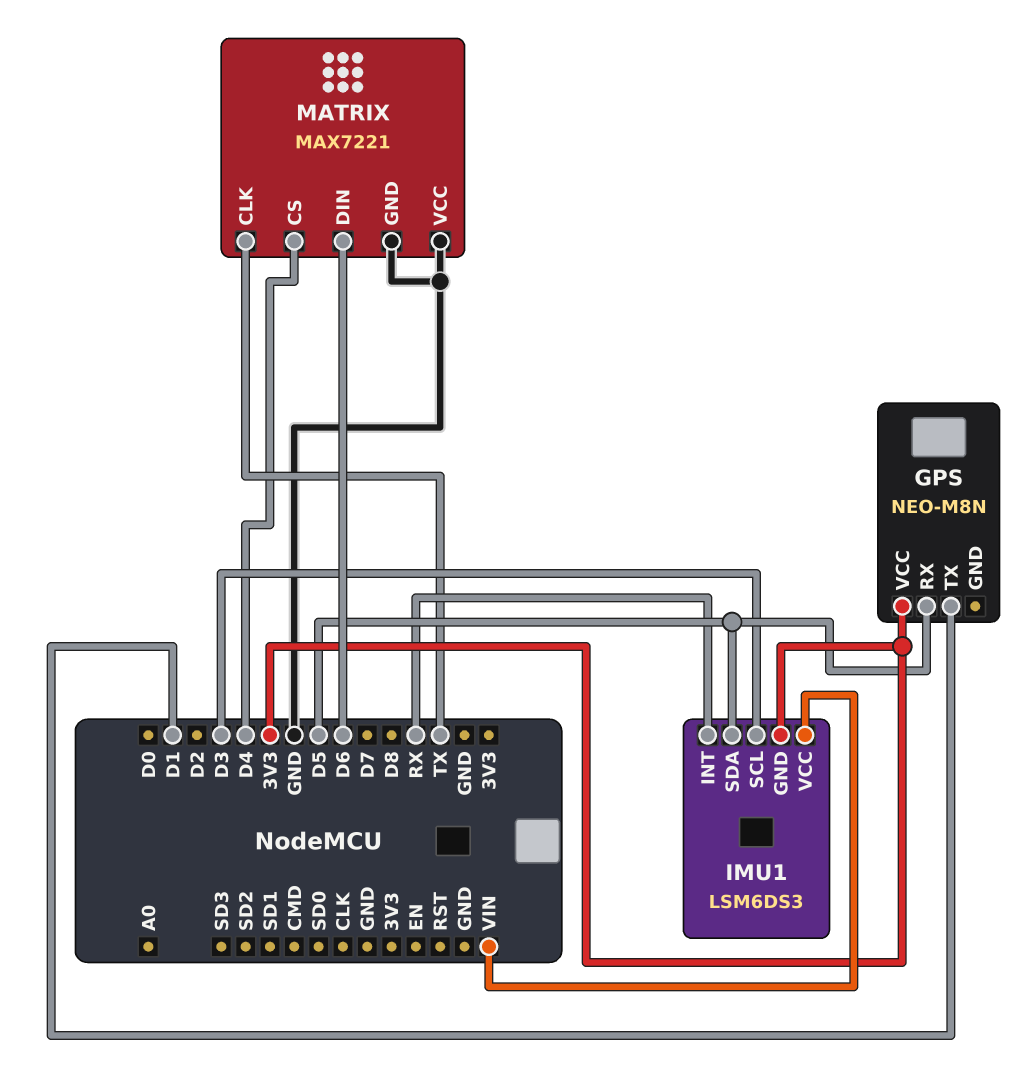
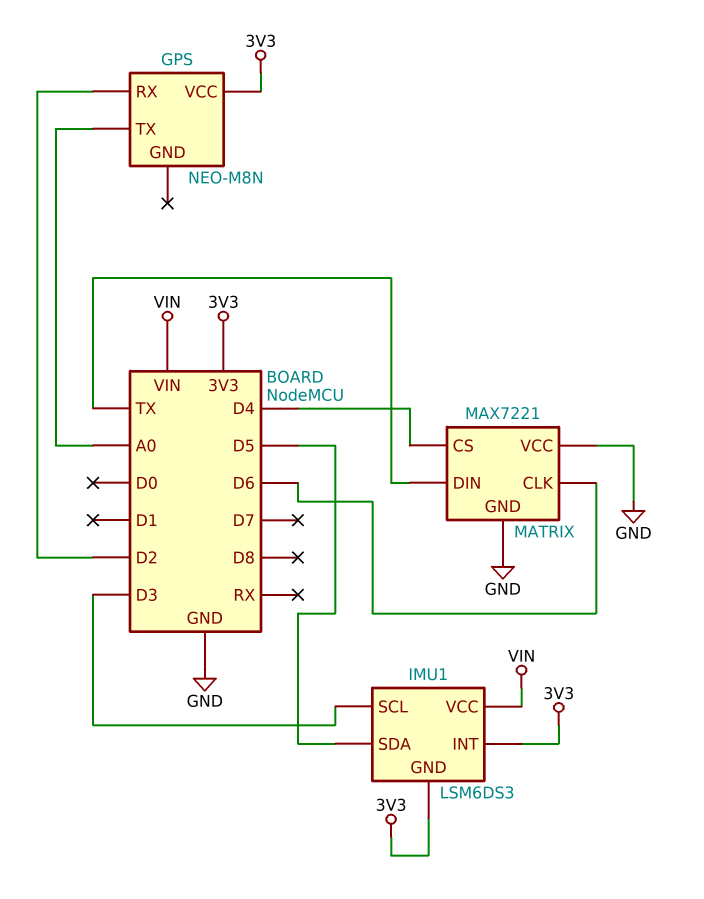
GPS pin RX: D5 -> D2
GPS pin TX: D1 -> A0
IMU1 pin INT: RX -> 3V3
MATRIX pin CLK: TX -> D6
MATRIX pin DIN: D6 -> TX

